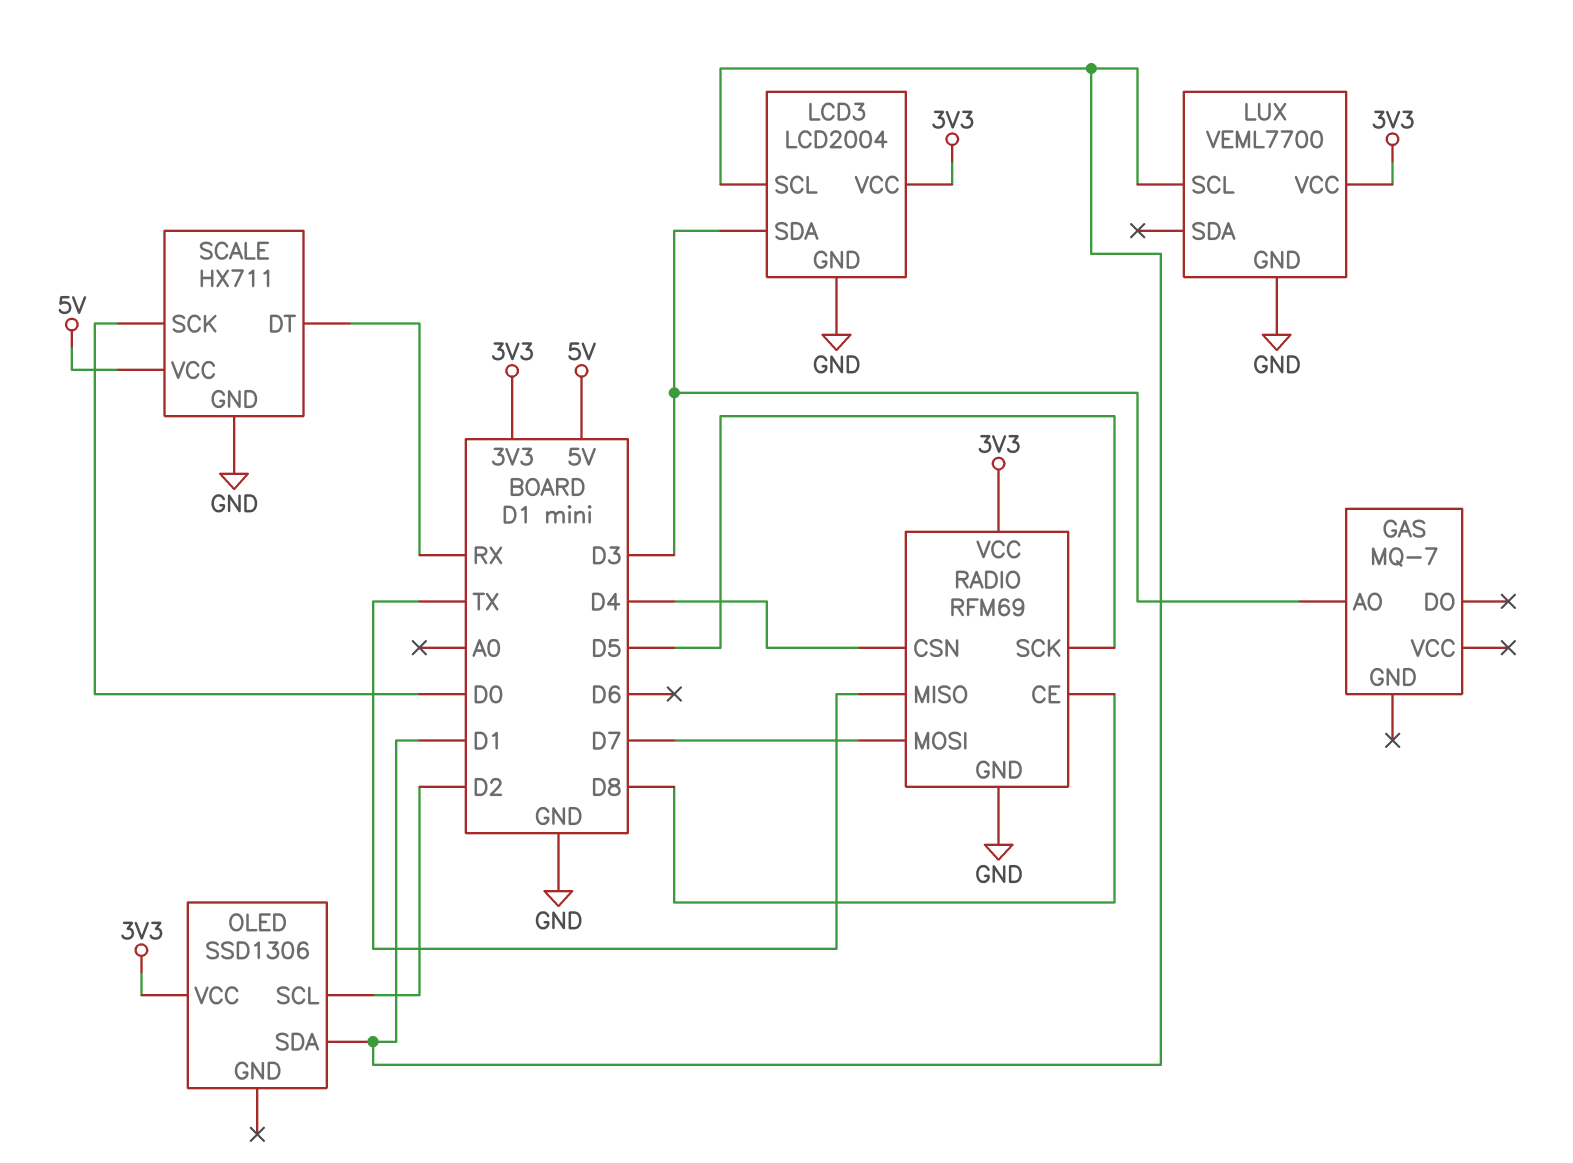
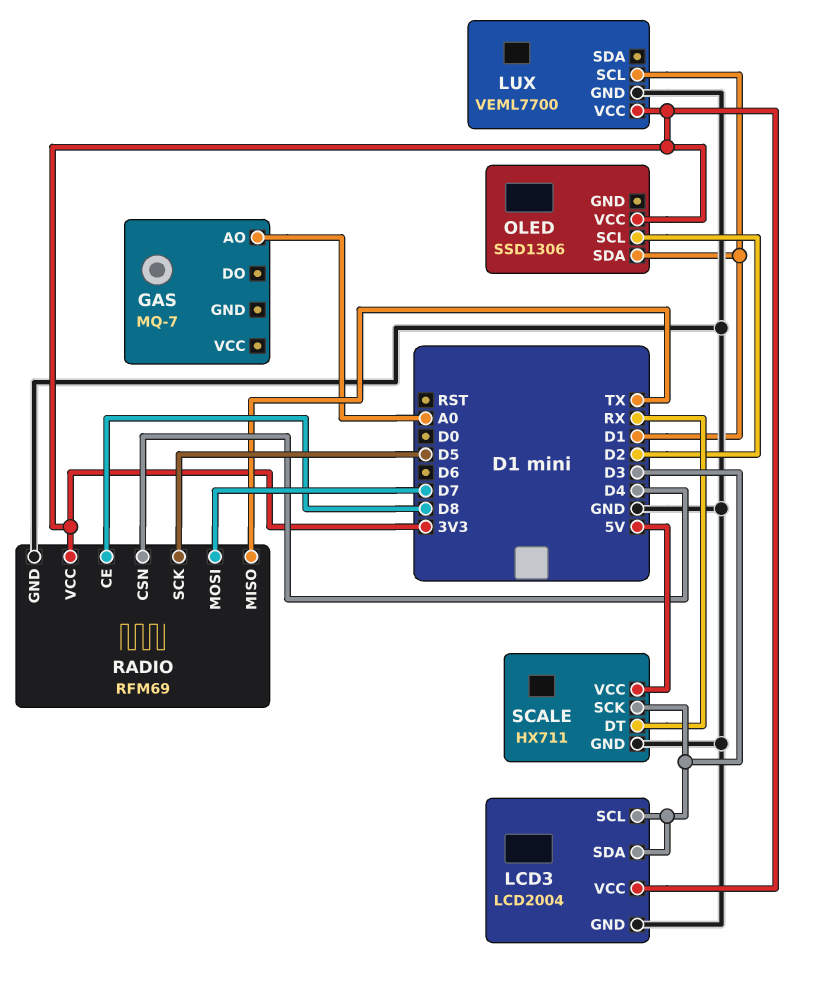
GAS pin AO: D3 -> A0
LCD3 pin SCL: D1 -> D3
SCALE pin SCK: D0 -> D3

